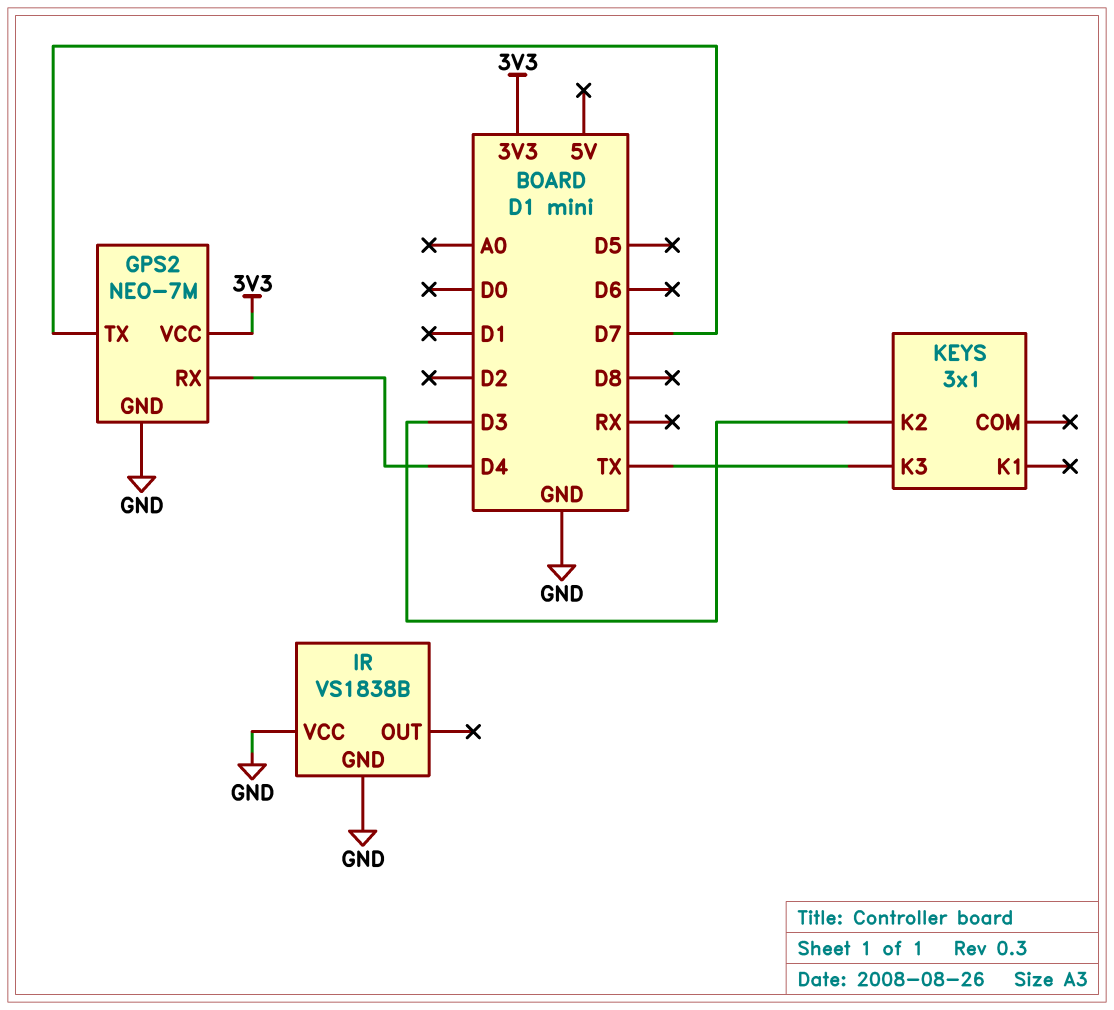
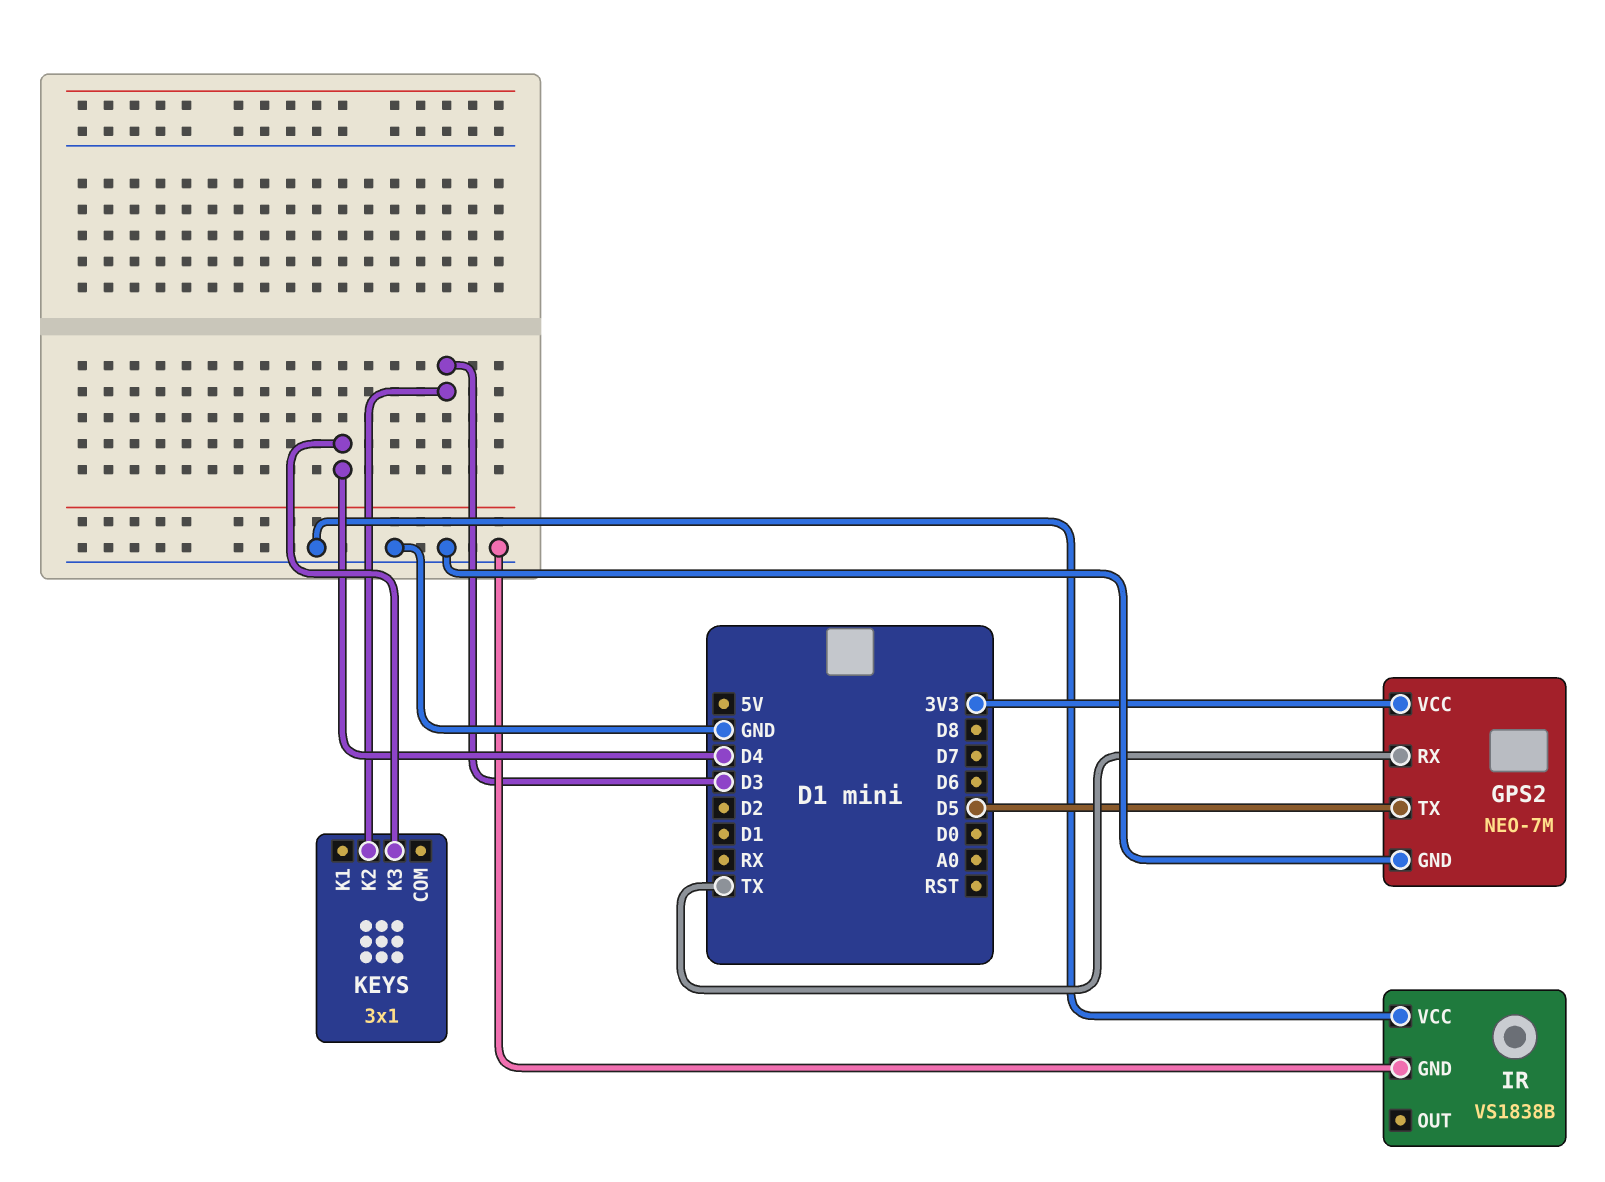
GPS2 pin RX: D4 -> TX
GPS2 pin TX: D7 -> D5
KEYS pin K3: TX -> D4

